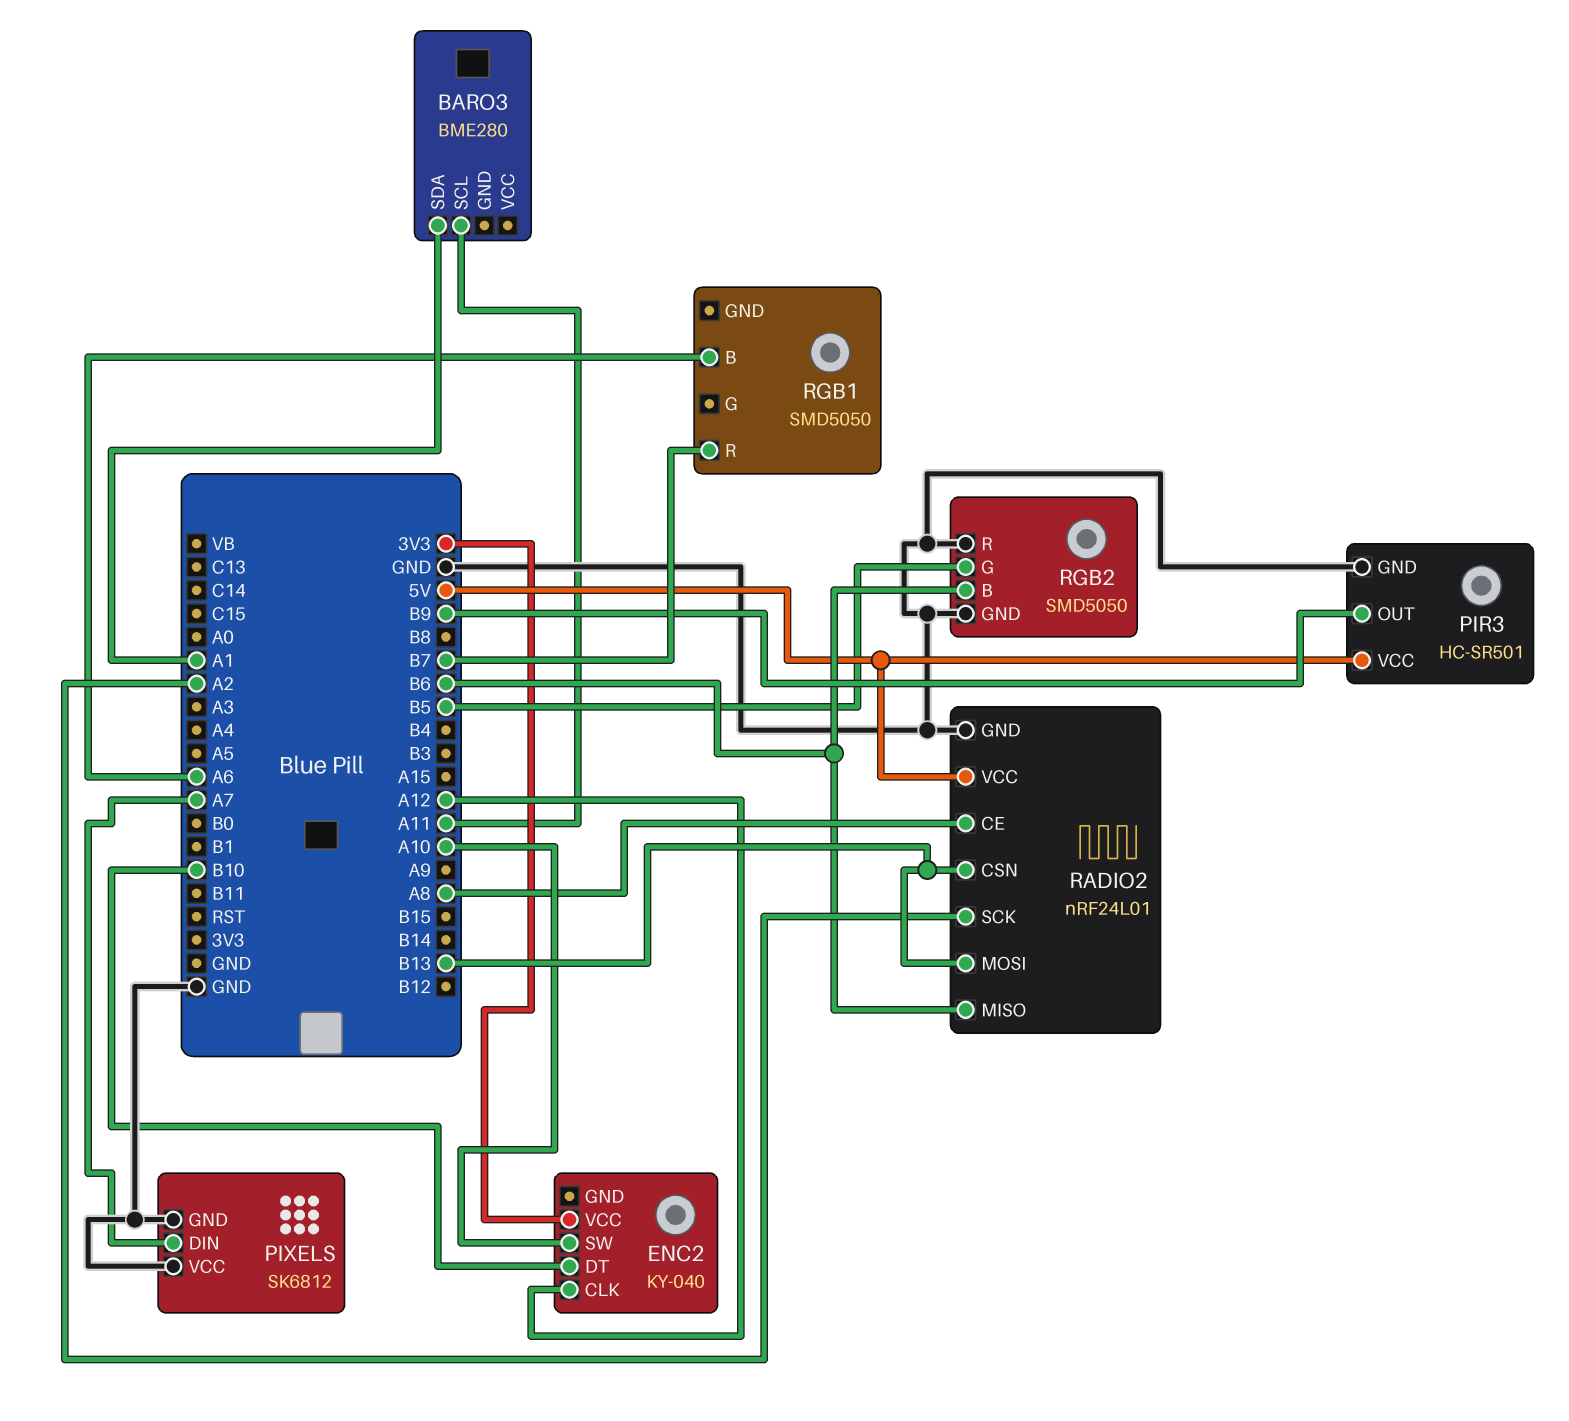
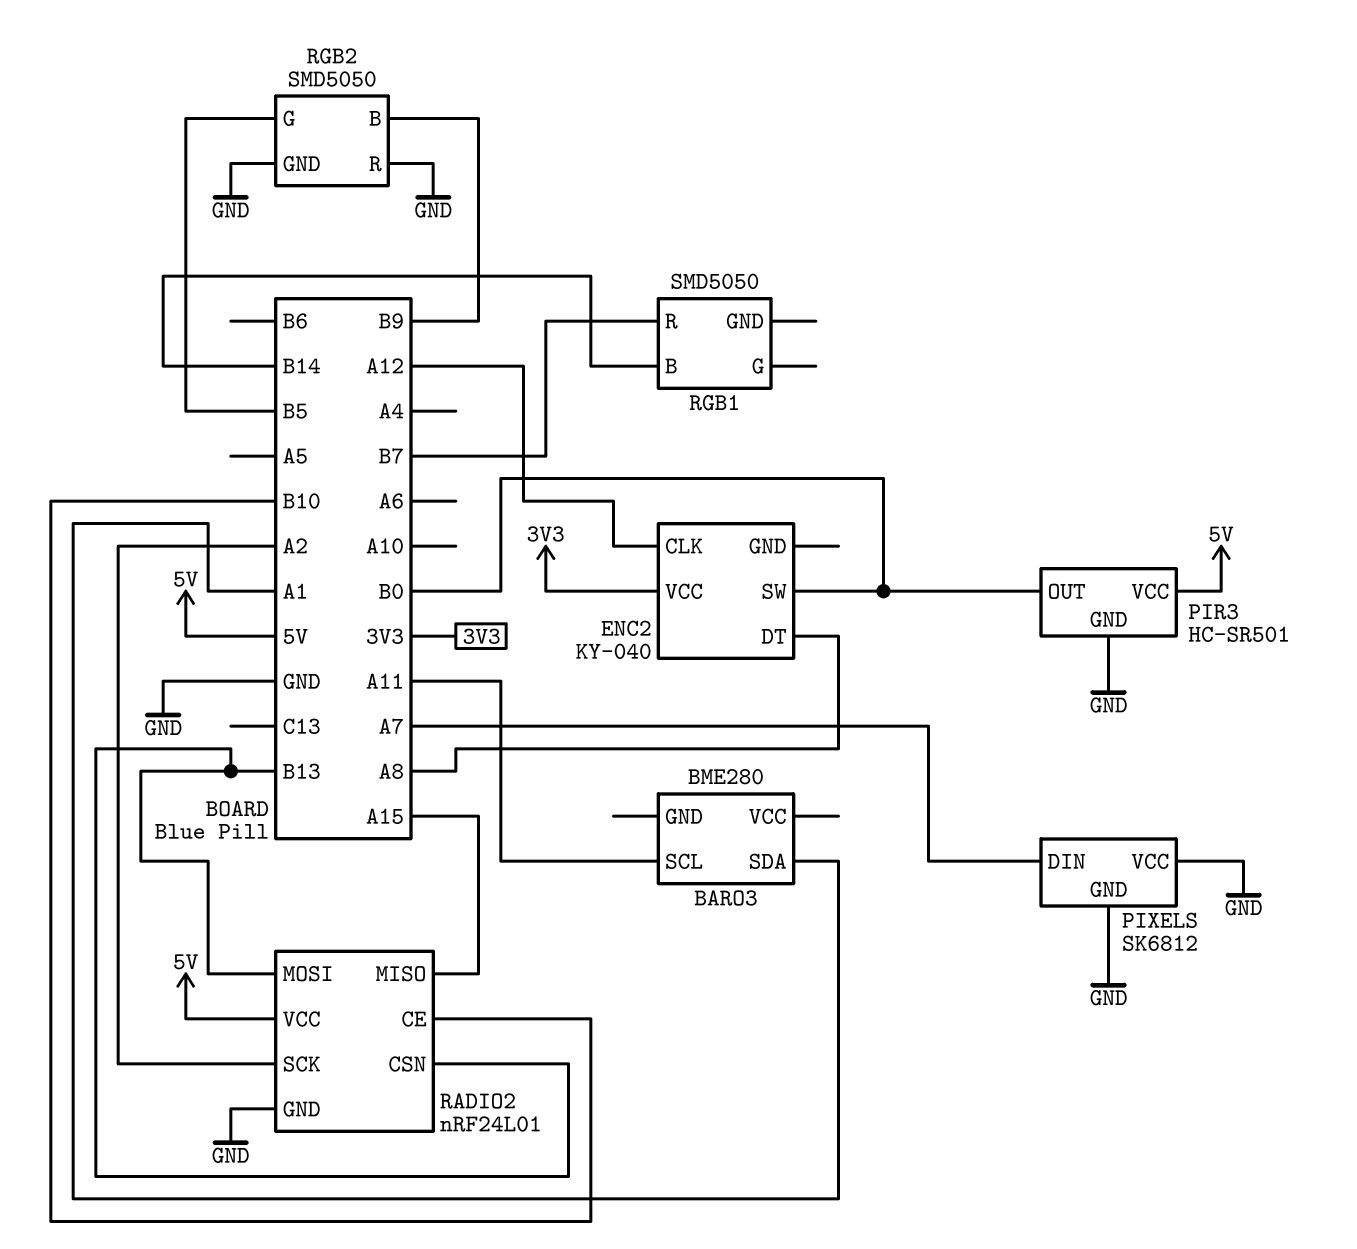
ENC2 pin DT: B10 -> A8
ENC2 pin SW: A10 -> B0
PIR3 pin OUT: B9 -> B0
RADIO2 pin CE: A8 -> B10
RADIO2 pin MISO: B6 -> A15
RGB1 pin B: A6 -> B14
RGB2 pin B: B6 -> B9

